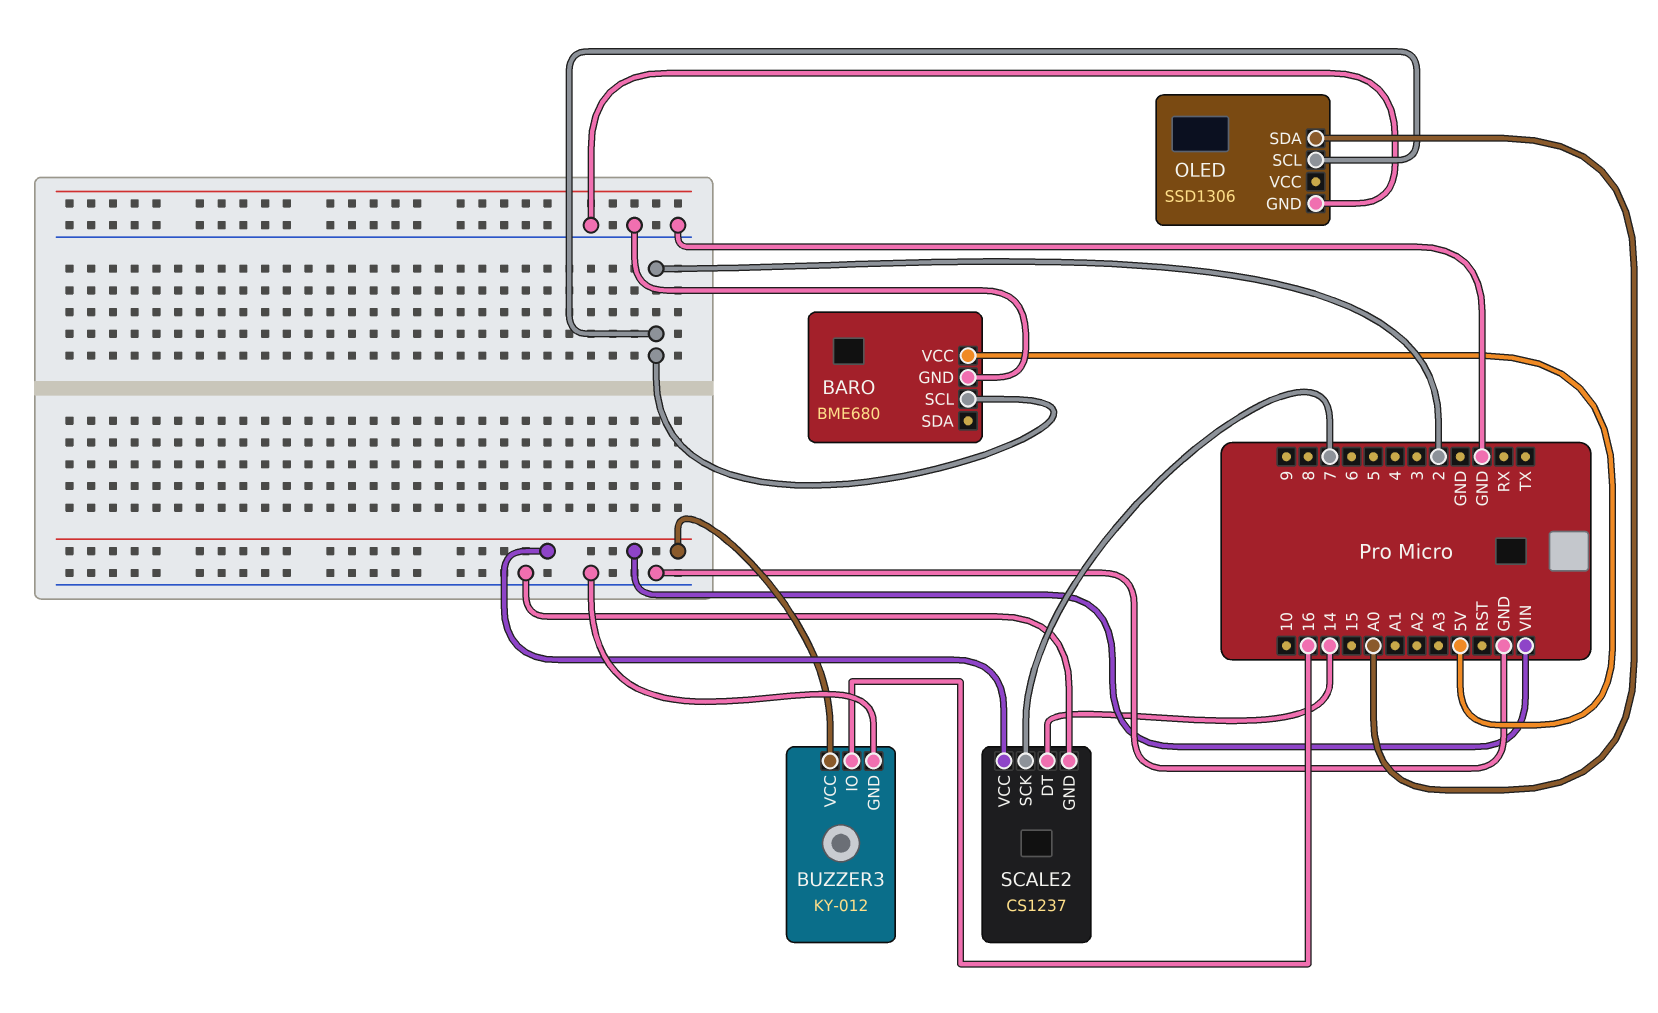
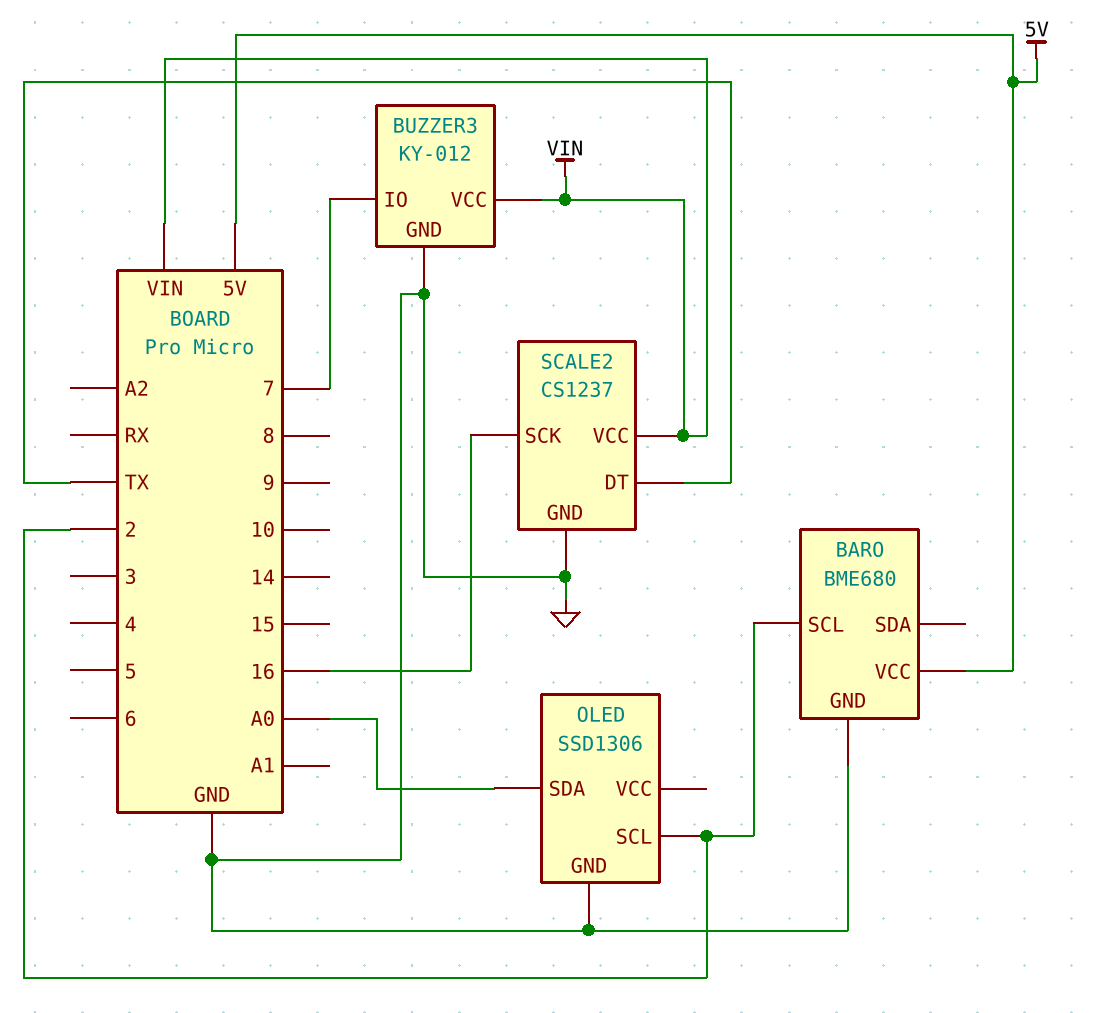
BUZZER3 pin IO: 16 -> 7
SCALE2 pin DT: 14 -> TX
SCALE2 pin SCK: 7 -> 16

